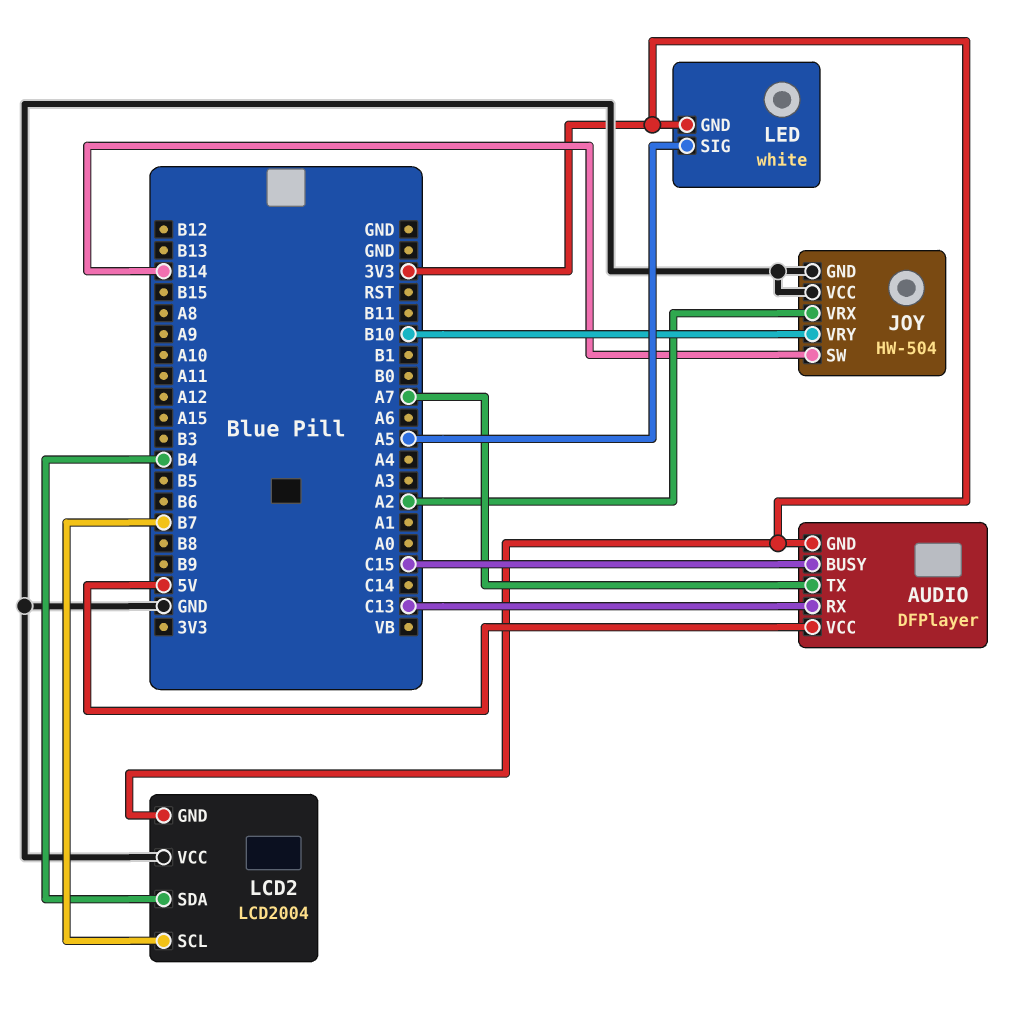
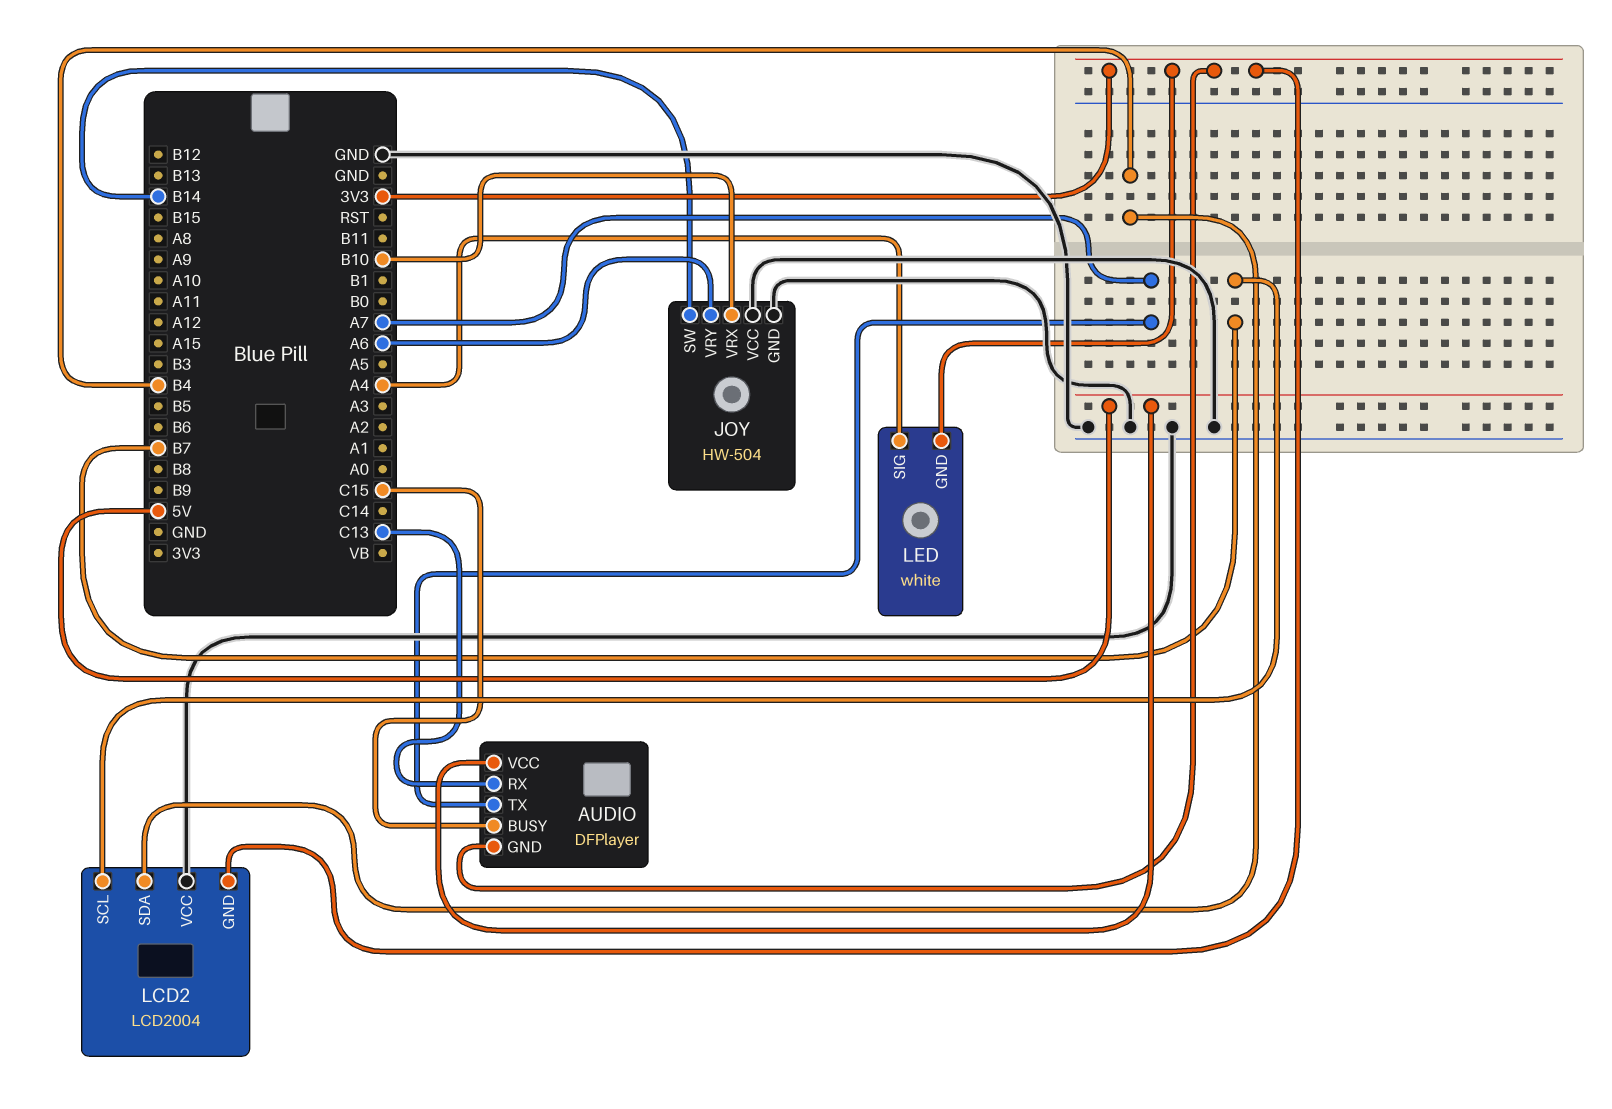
JOY pin VRX: A2 -> B10
JOY pin VRY: B10 -> A6
LED pin SIG: A5 -> A4

